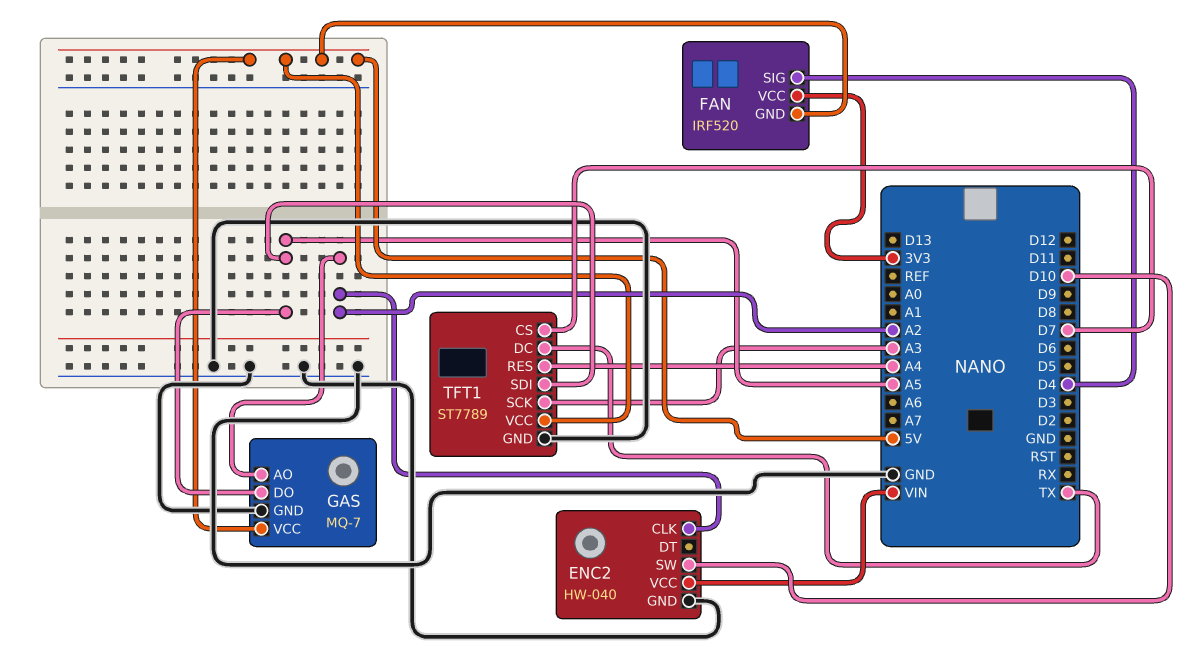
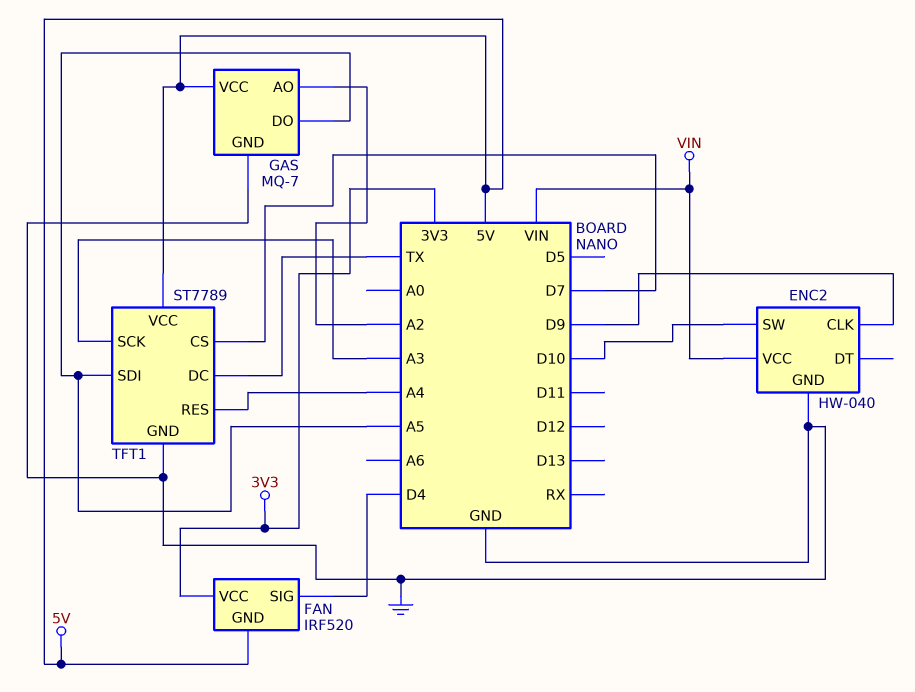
ENC2 pin CLK: A2 -> D9

